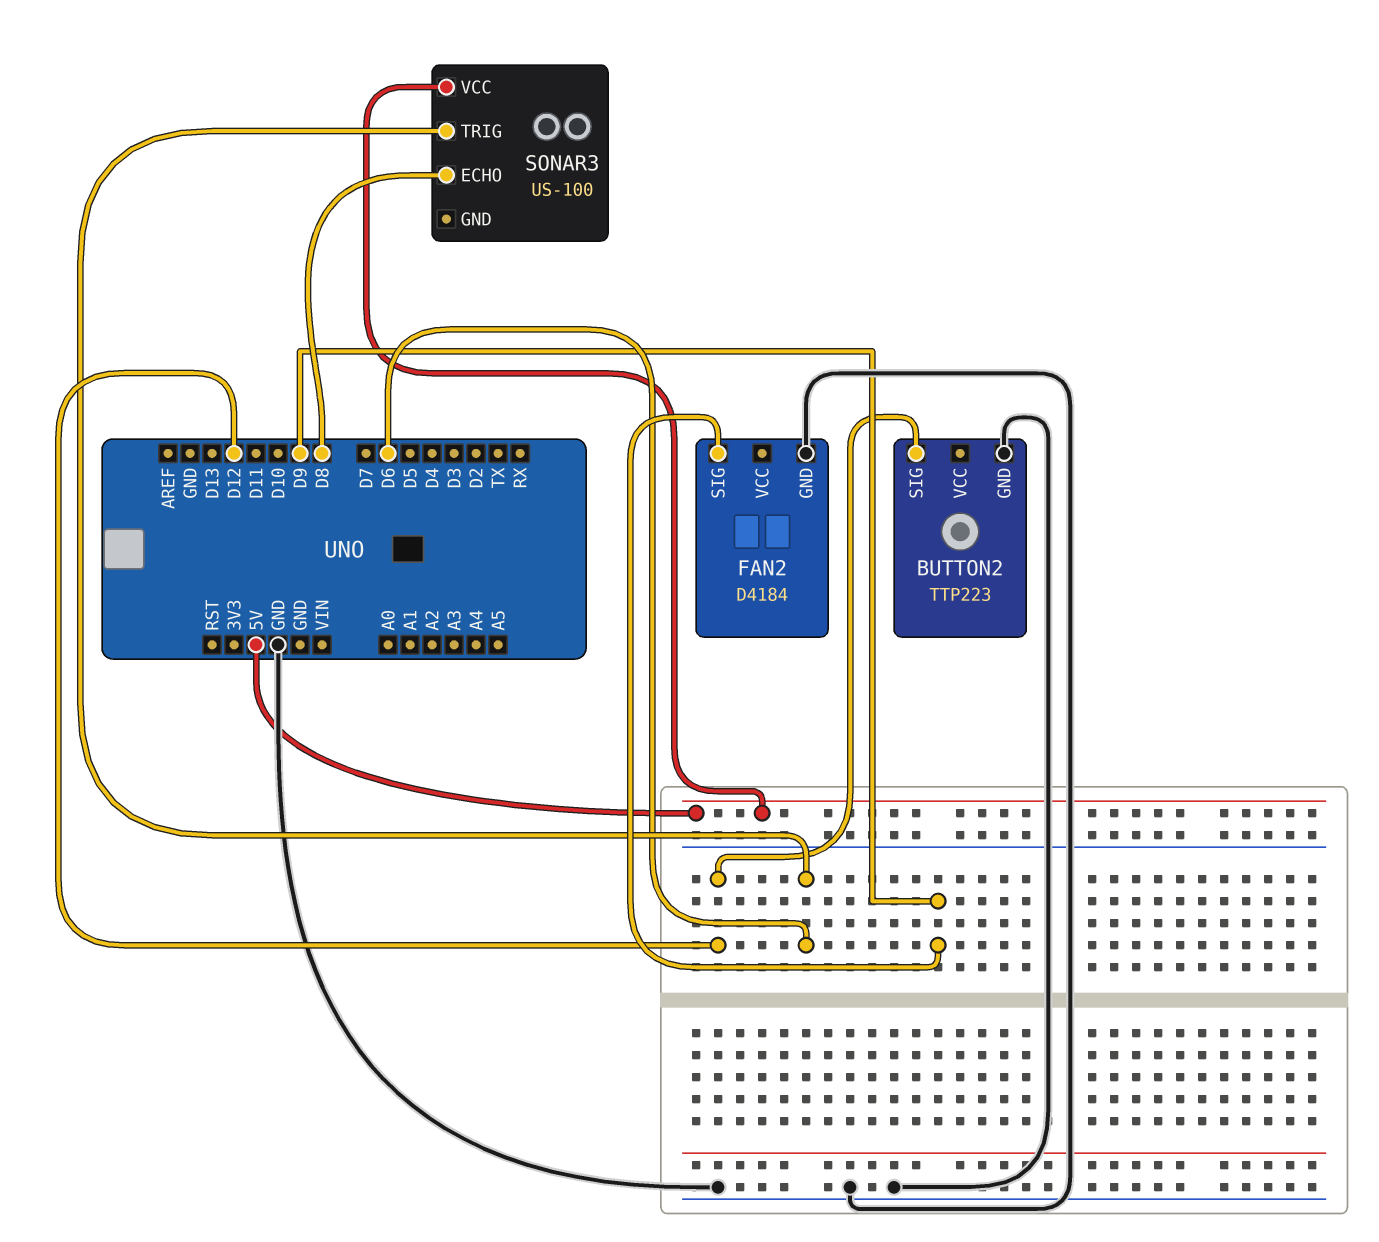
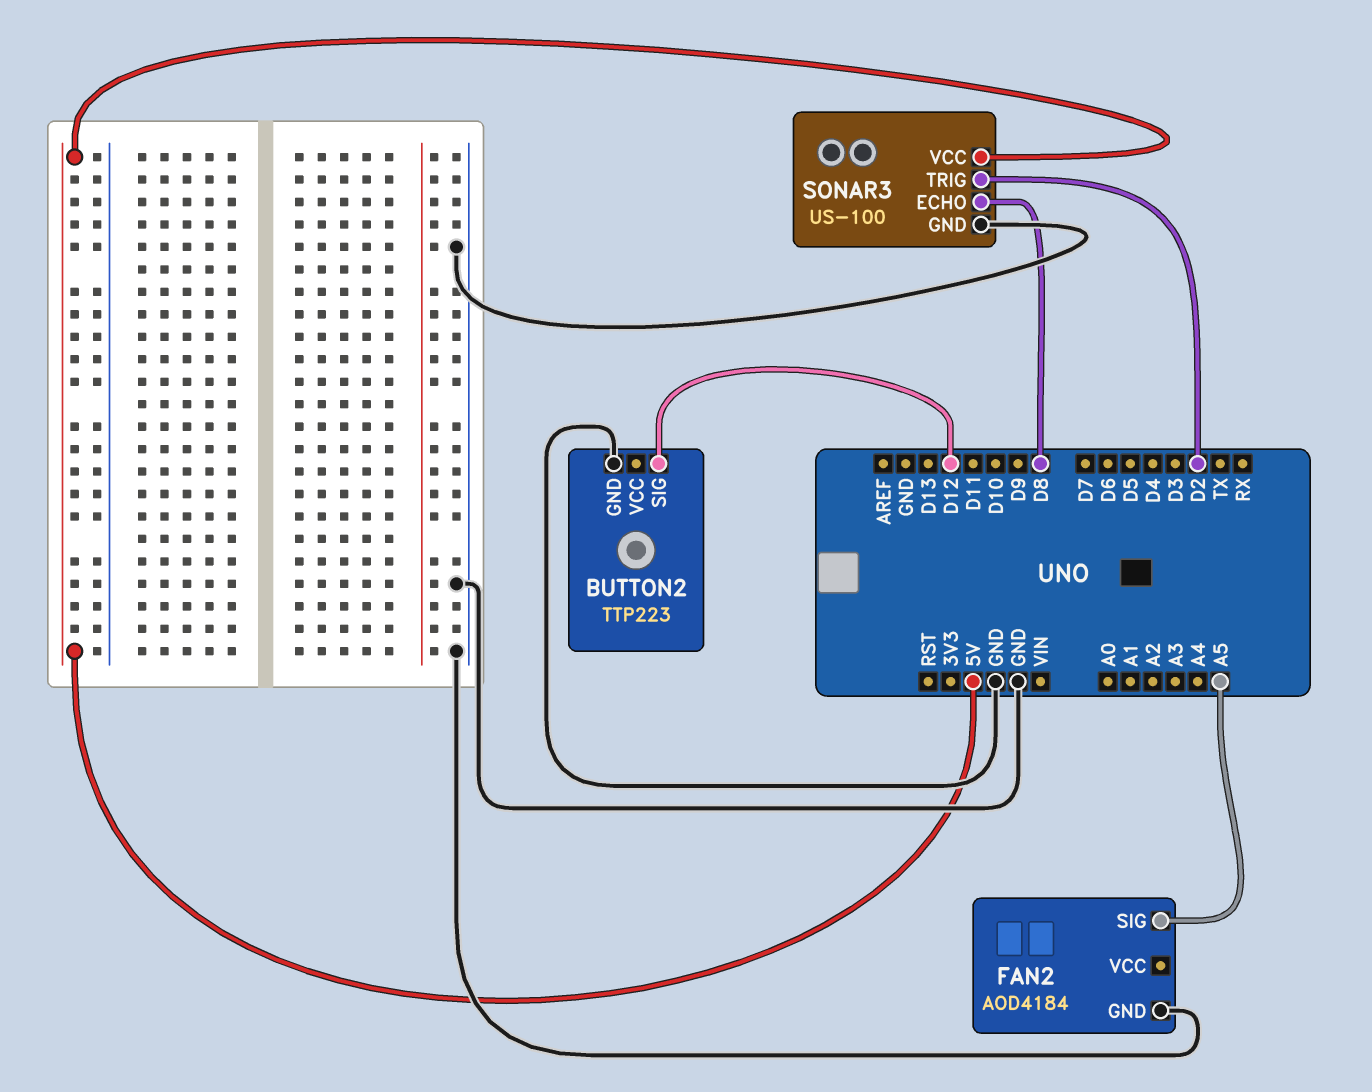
FAN2: D4184 -> AOD4184
FAN2 pin SIG: D9 -> A5
SONAR3 pin GND: none -> GND
SONAR3 pin TRIG: D6 -> D2

